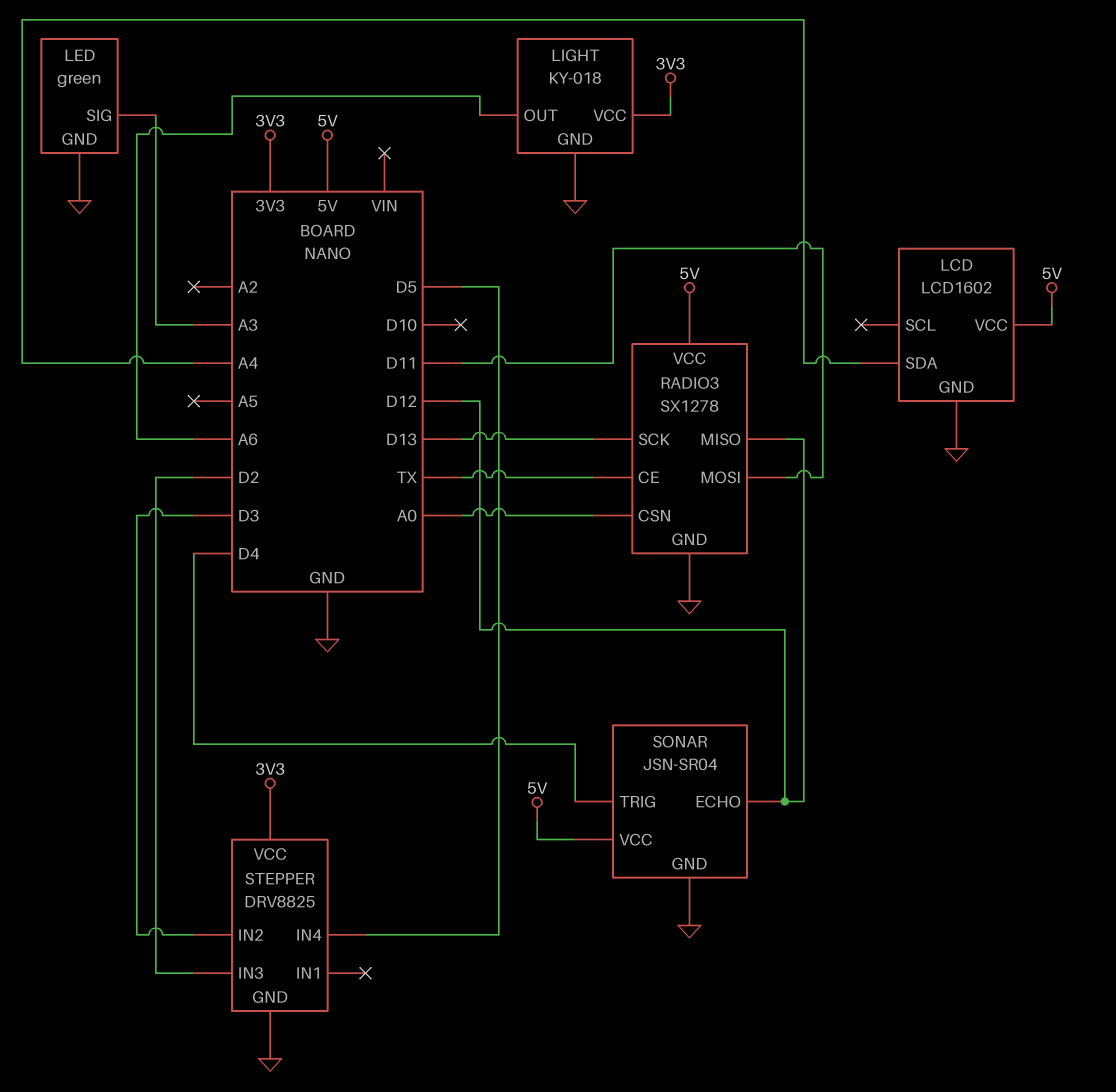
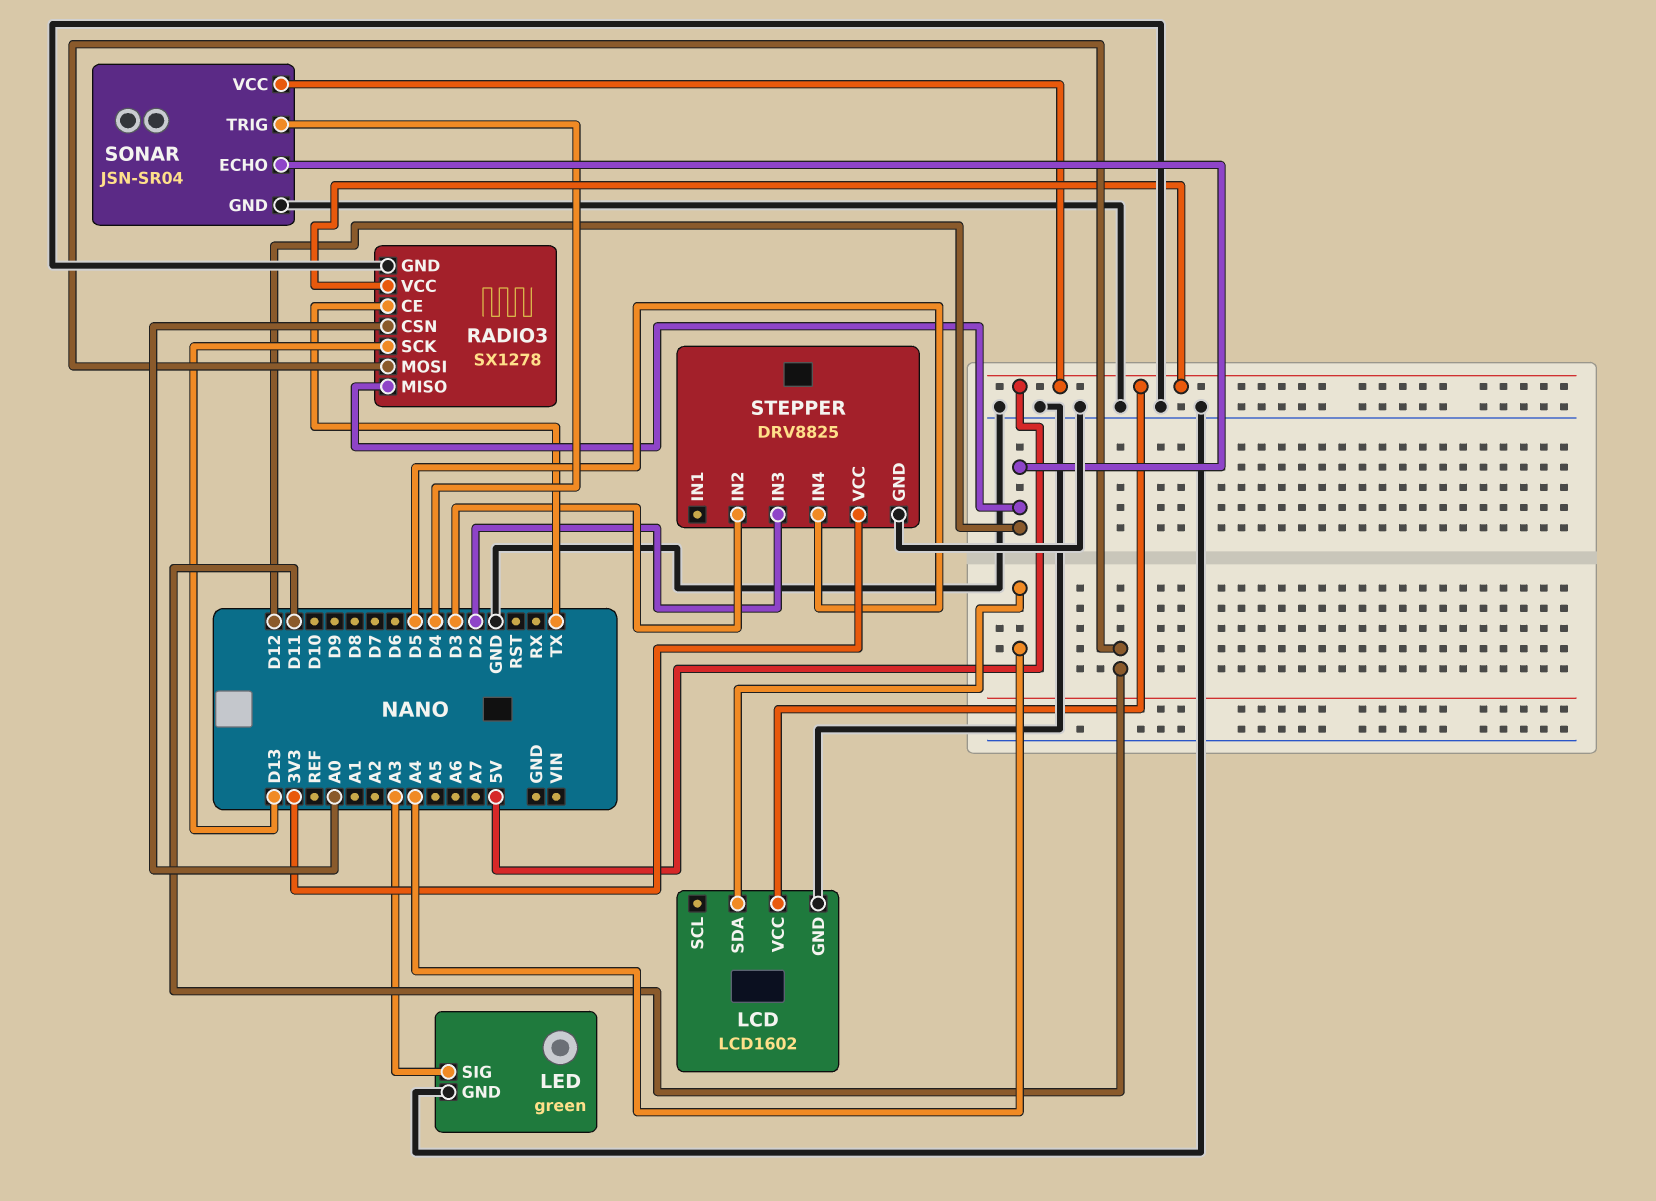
LIGHT: KY-018 -> none
LIGHT pin GND: GND -> none
LIGHT pin OUT: A6 -> none
LIGHT pin VCC: 3V3 -> none

